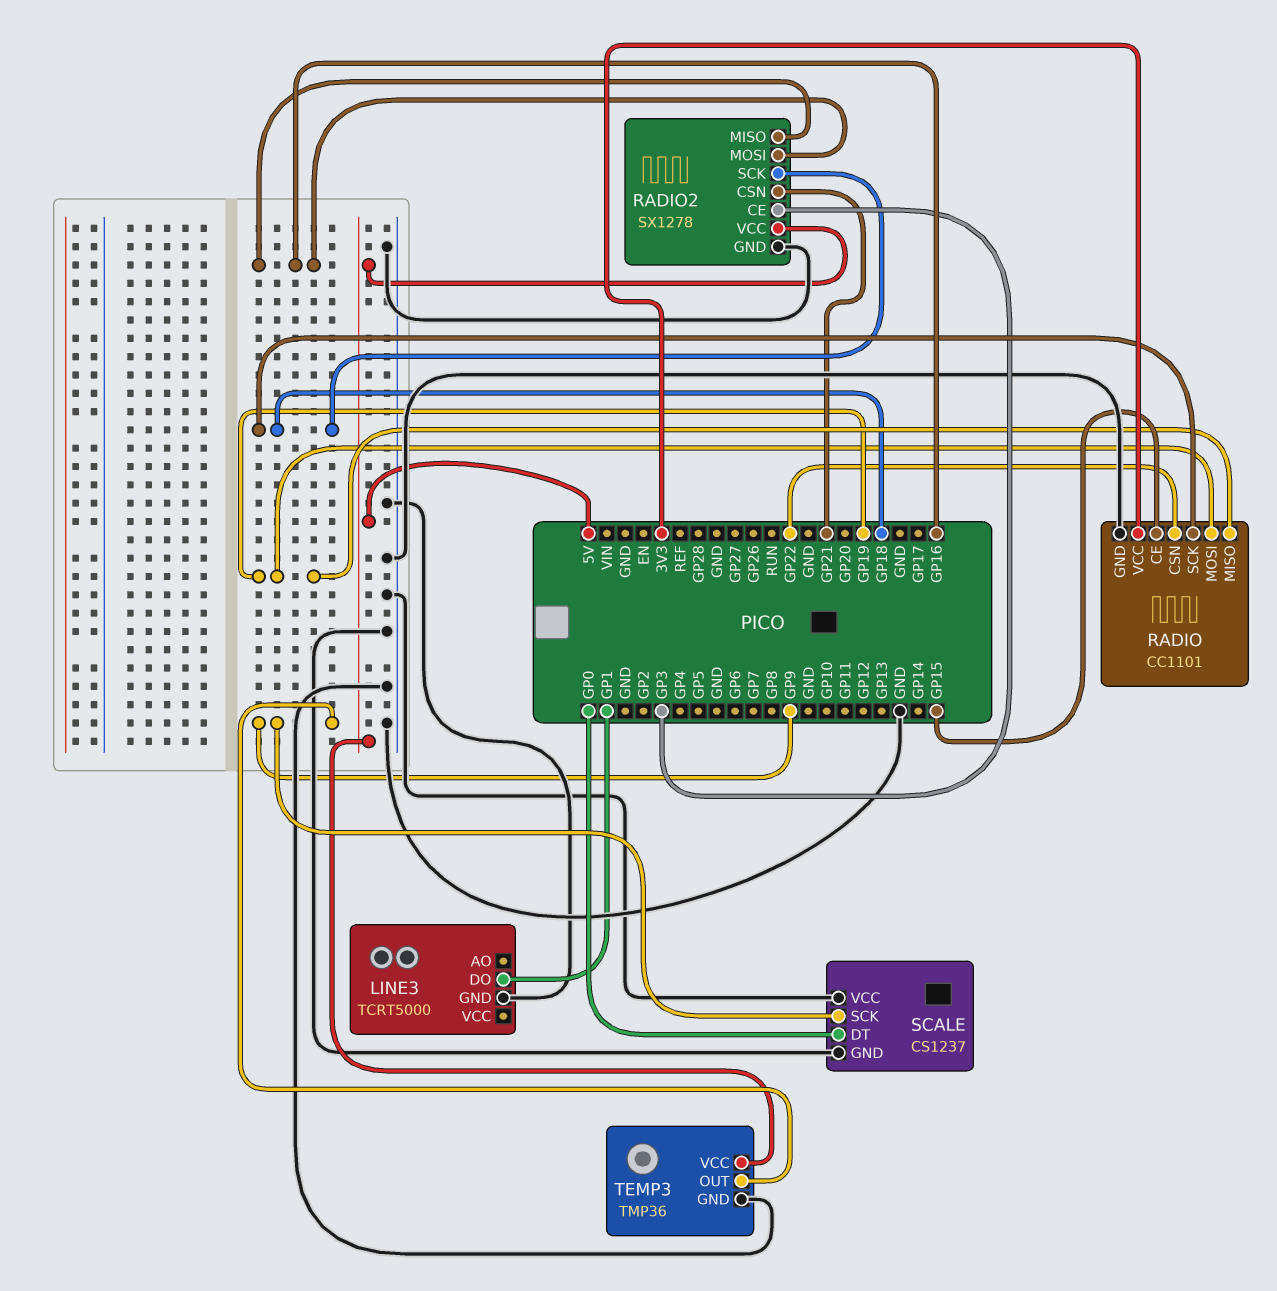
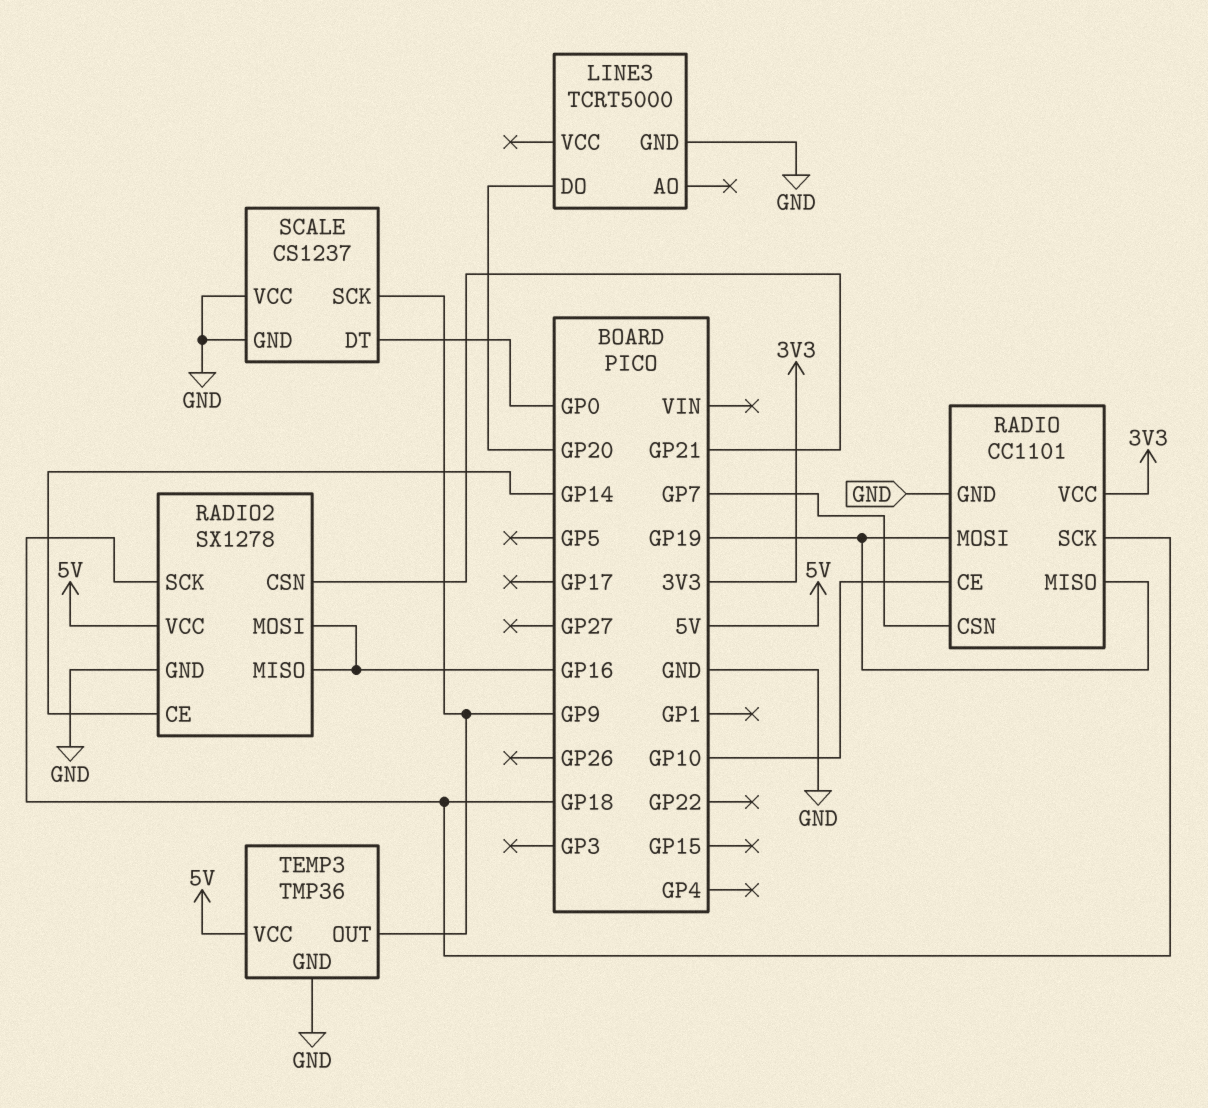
LINE3 pin DO: GP1 -> GP20
RADIO pin CE: GP15 -> GP10
RADIO pin CSN: GP22 -> GP7
RADIO2 pin CE: GP3 -> GP14

